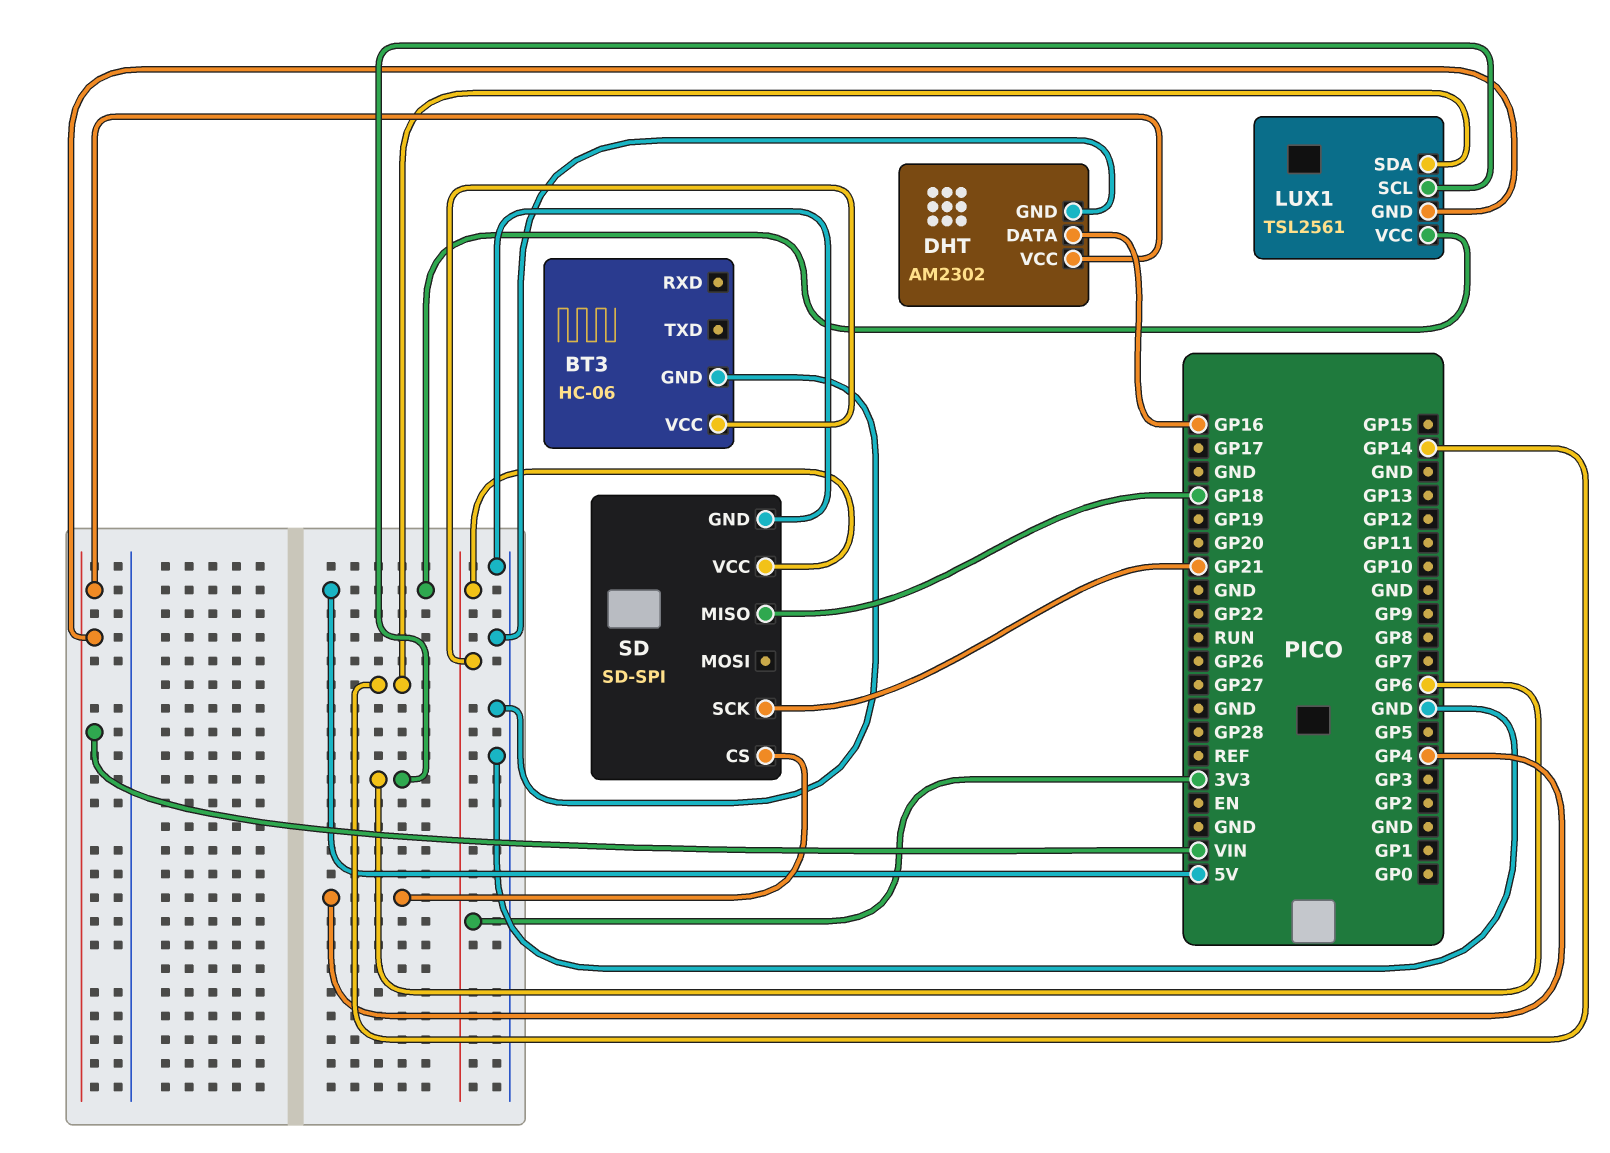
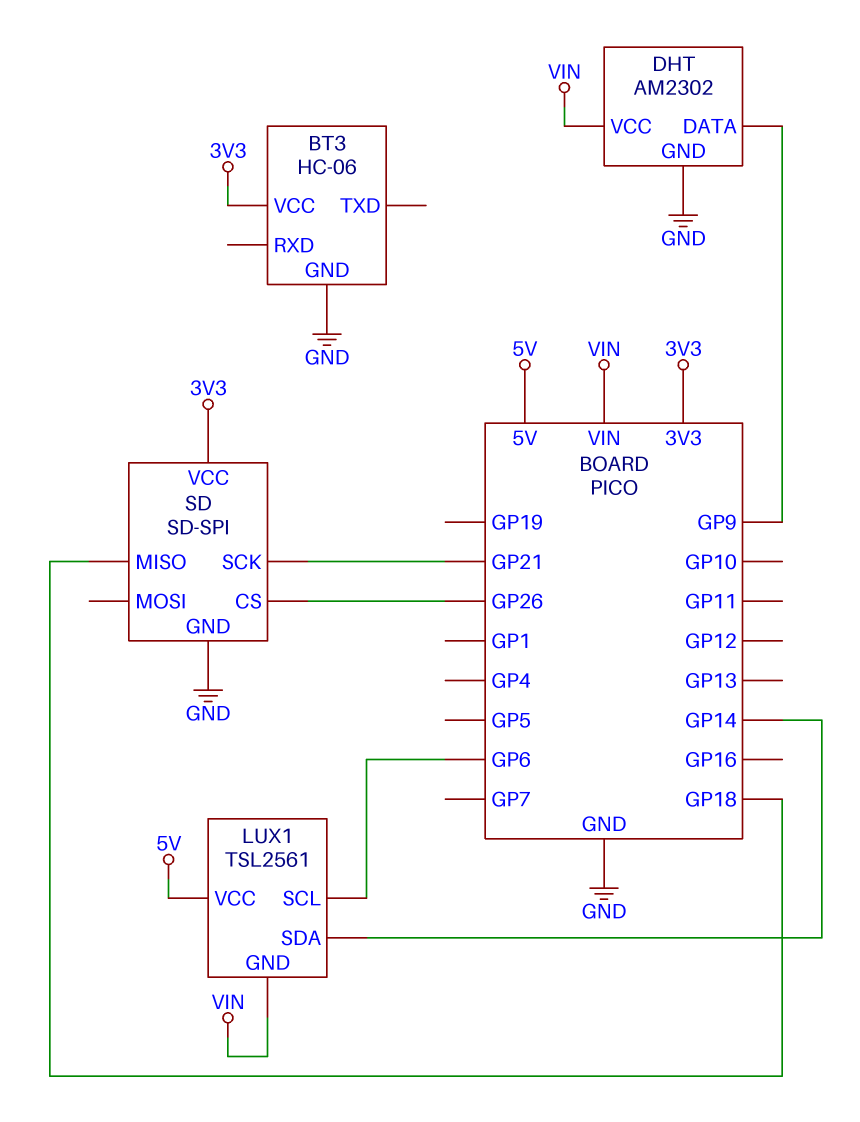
DHT pin DATA: GP16 -> GP9
SD pin CS: GP4 -> GP26

